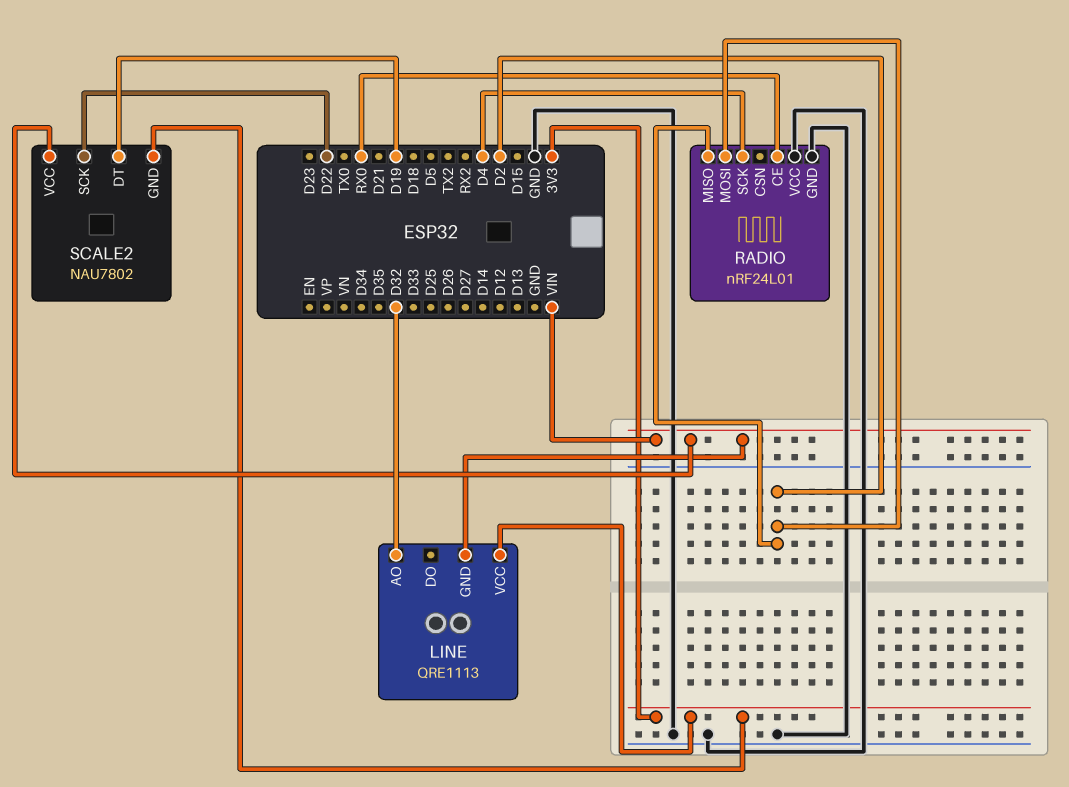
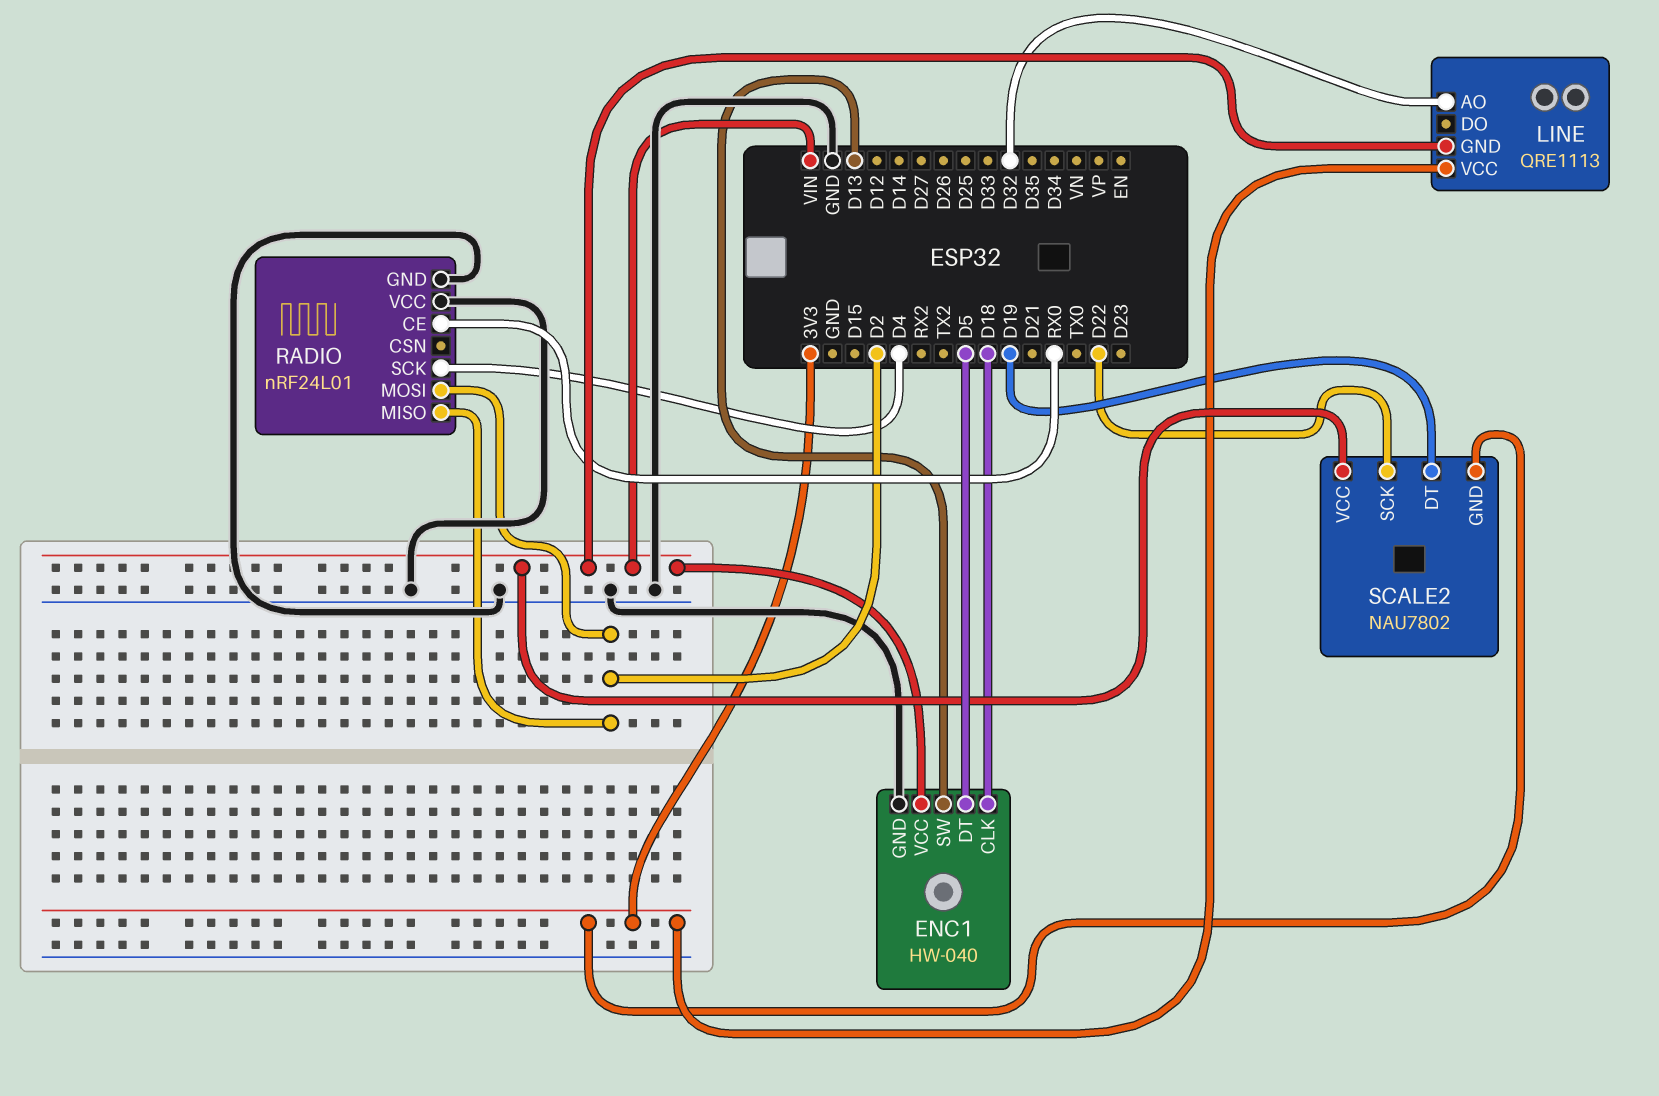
ENC1: none -> HW-040
ENC1 pin CLK: none -> D18
ENC1 pin DT: none -> D5
ENC1 pin GND: none -> GND
ENC1 pin SW: none -> D13
ENC1 pin VCC: none -> VIN

